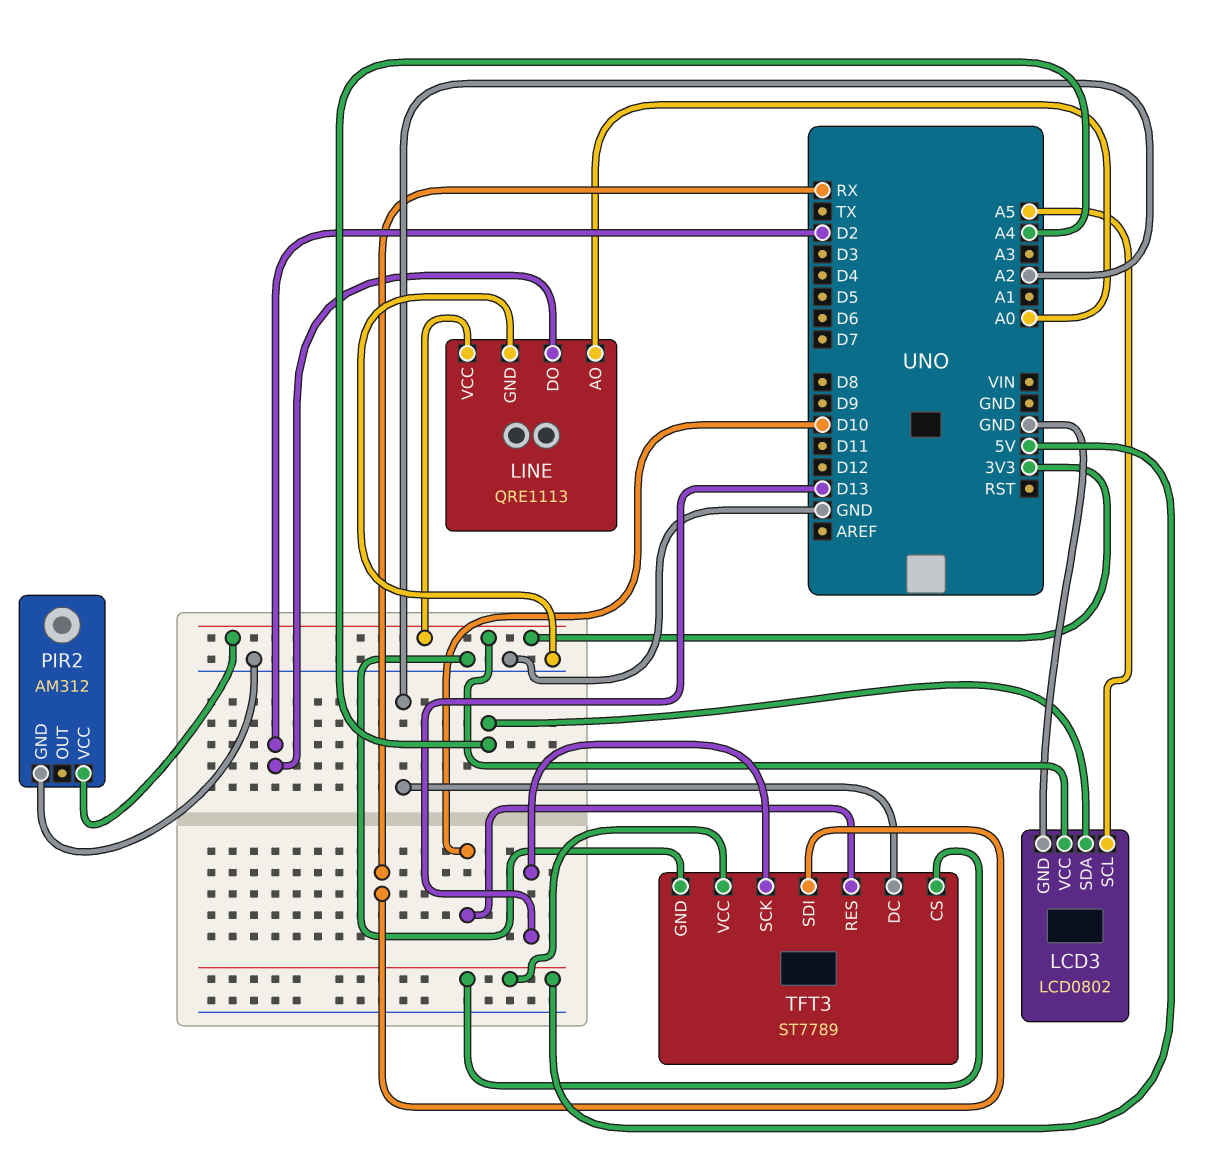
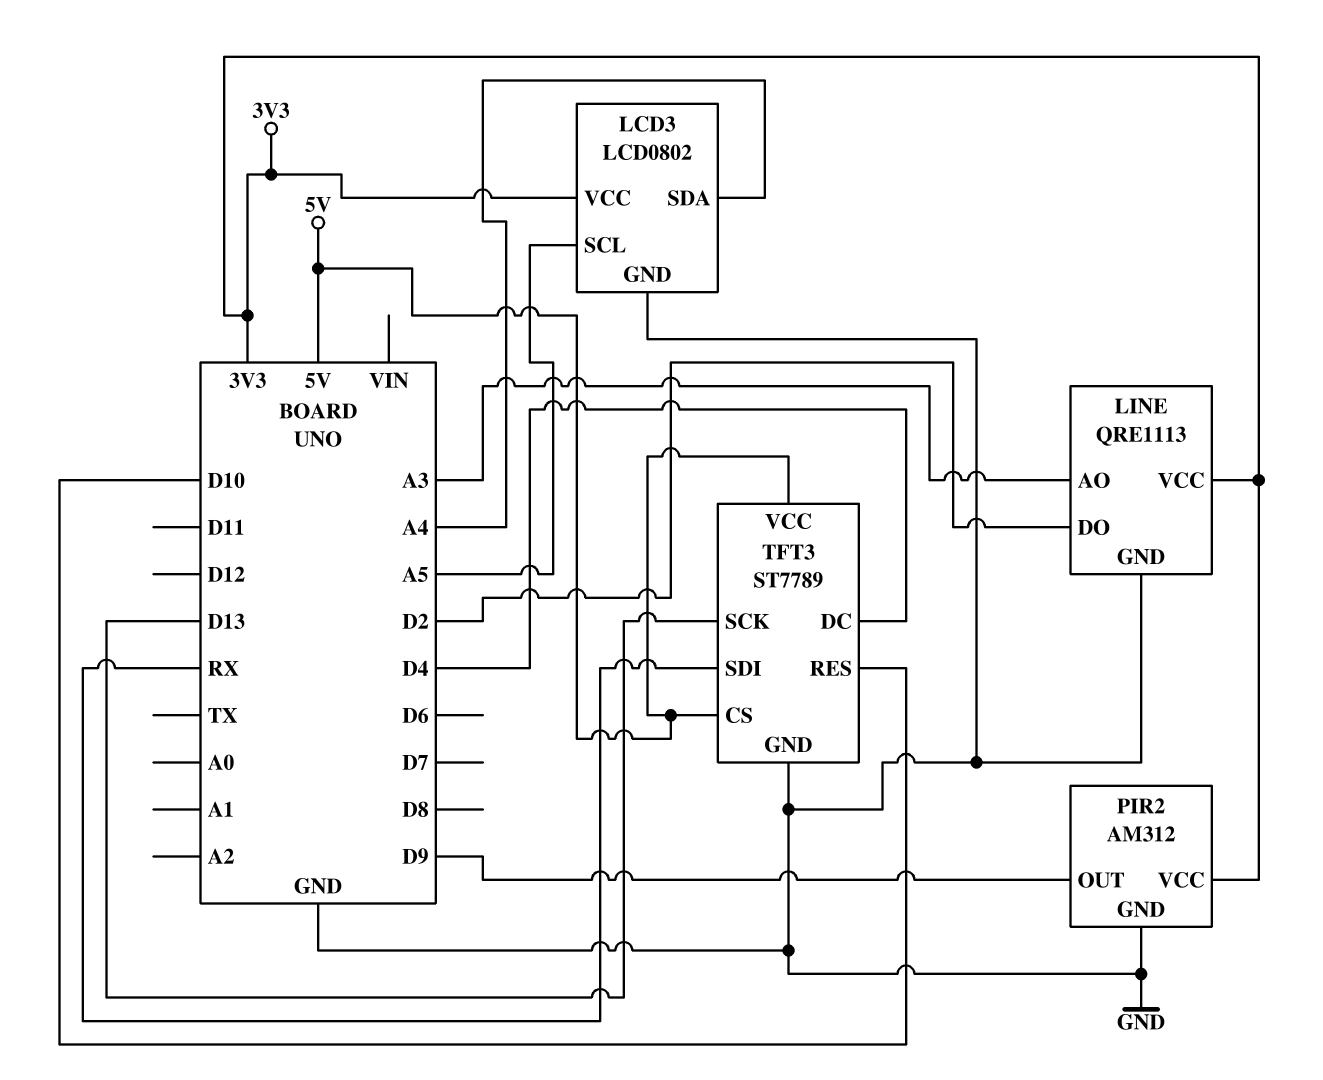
LINE pin AO: A0 -> A3
PIR2 pin OUT: none -> D9
TFT3 pin DC: A2 -> D4

